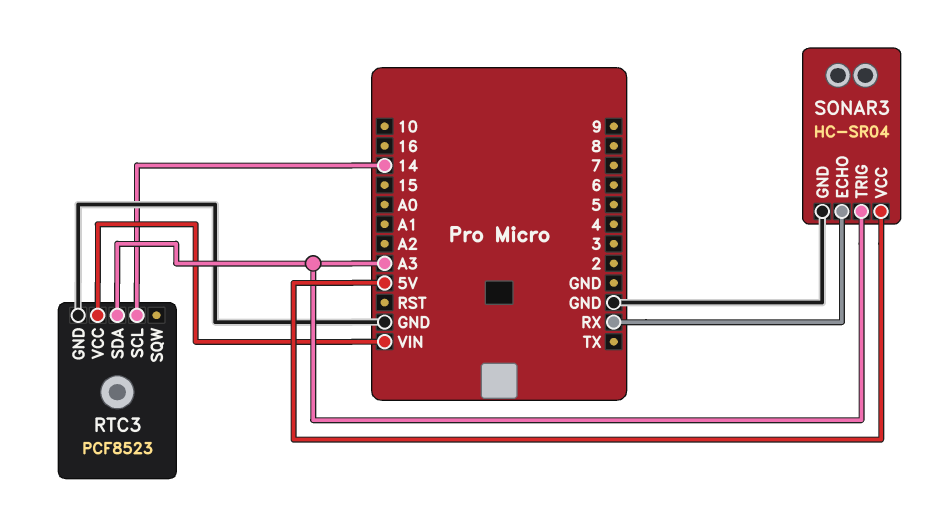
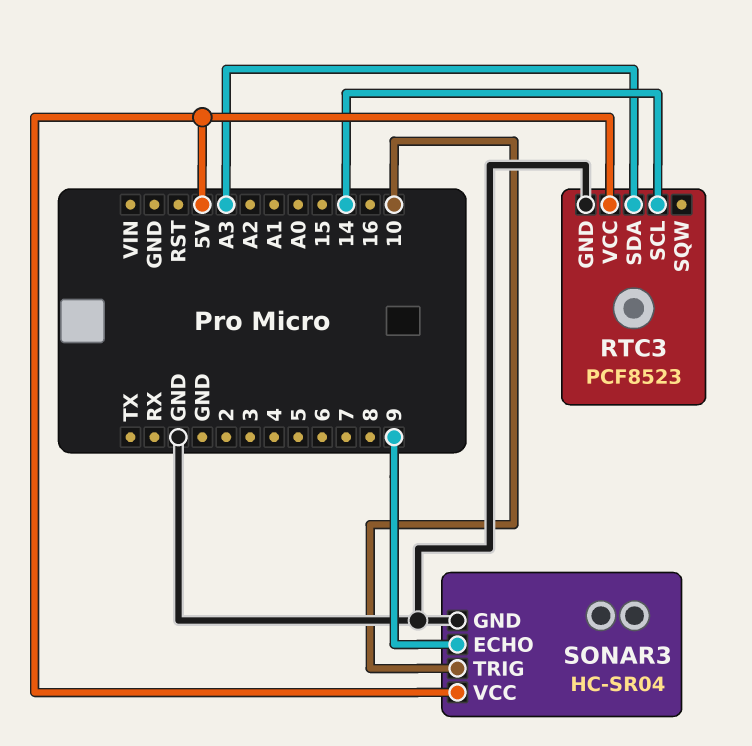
RTC3 pin VCC: VIN -> 5V
SONAR3 pin ECHO: RX -> 9
SONAR3 pin TRIG: A3 -> 10

